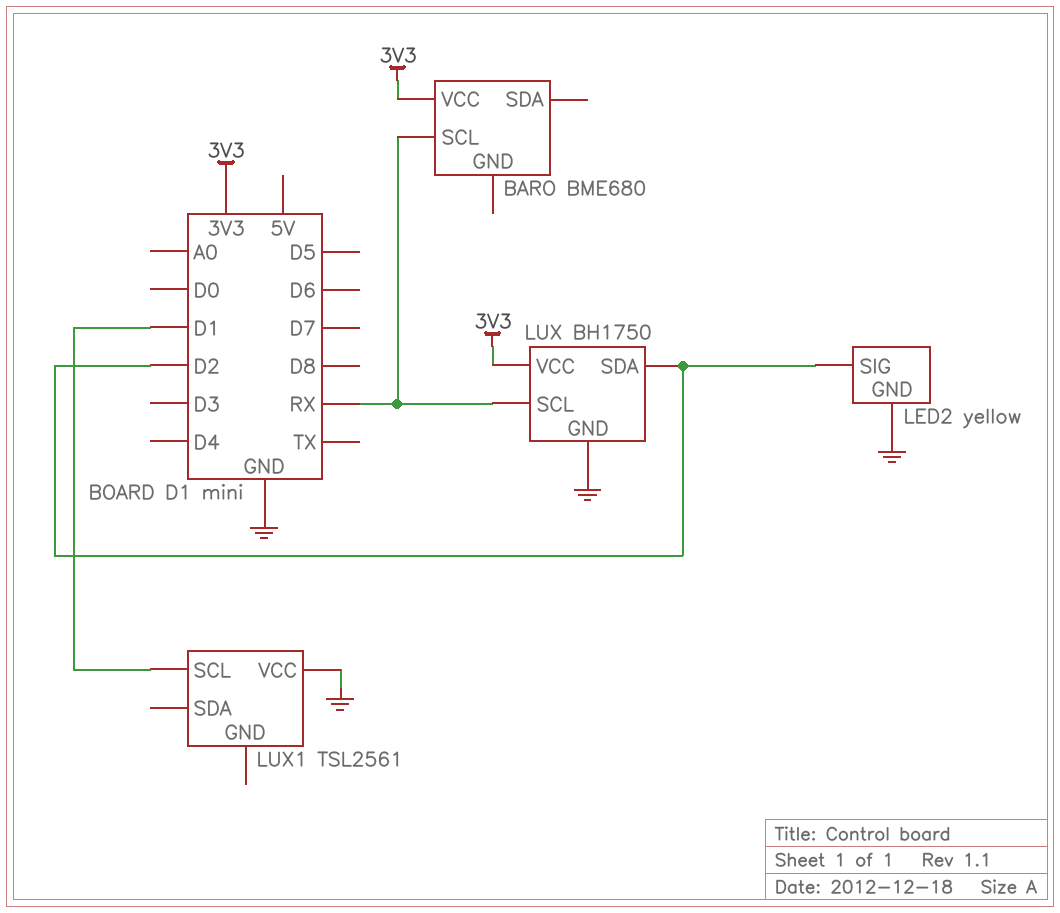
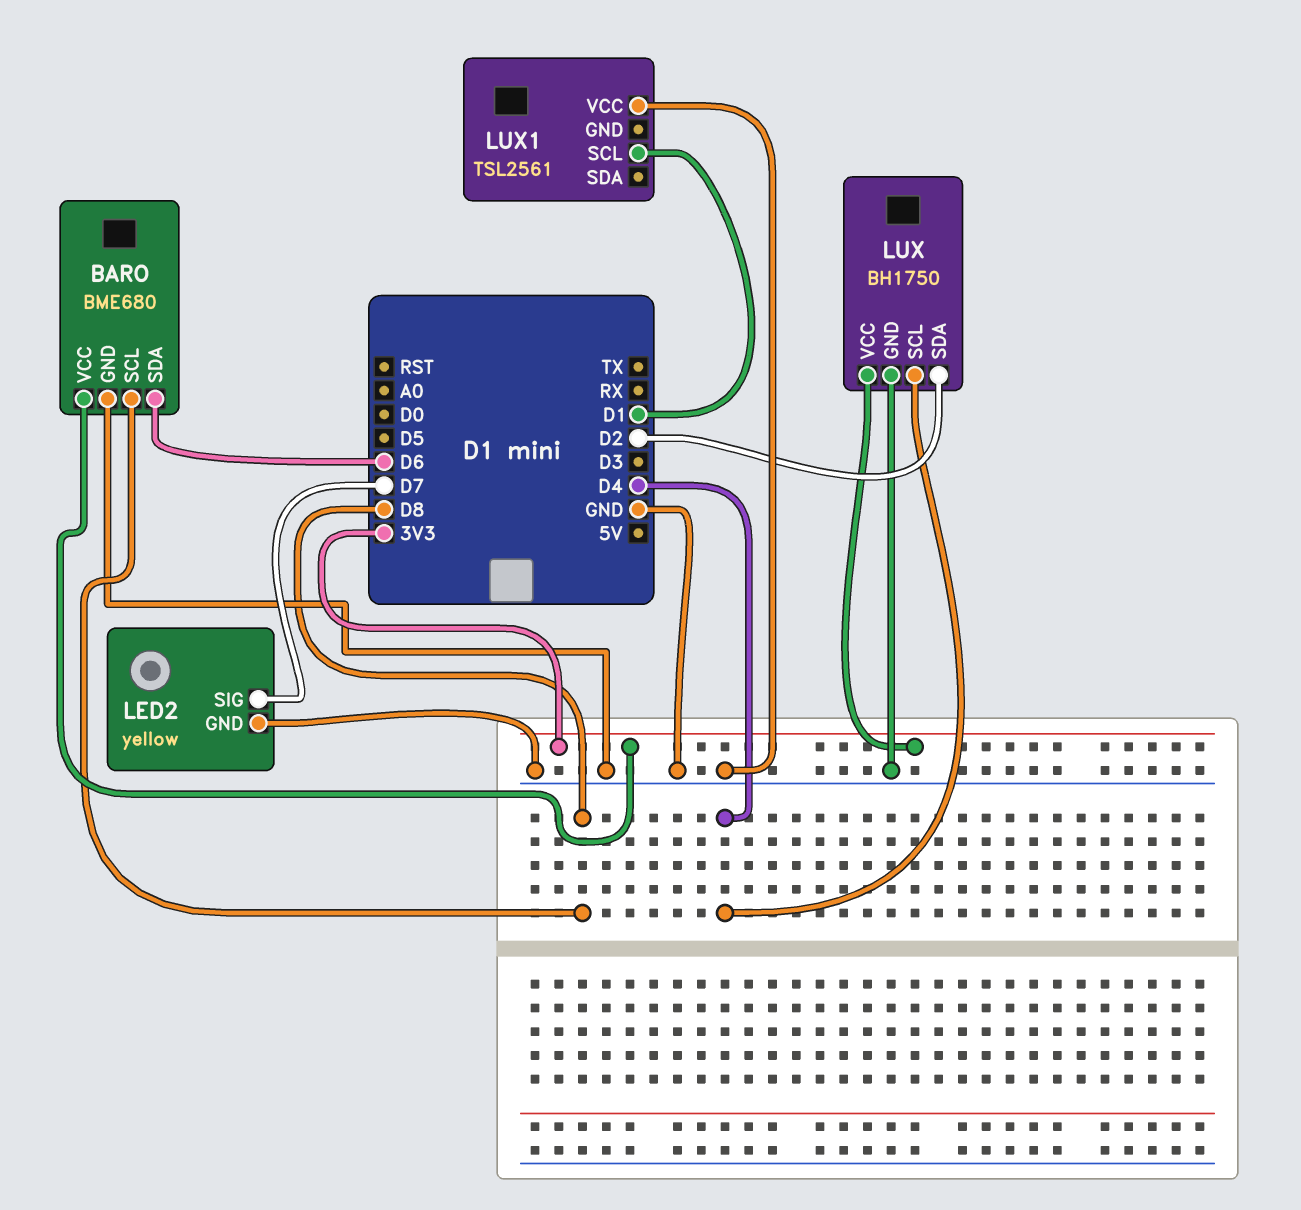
BARO pin GND: none -> GND
BARO pin SCL: RX -> D8
BARO pin SDA: none -> D6
LED2 pin SIG: D2 -> D7
LUX pin SCL: RX -> D4

